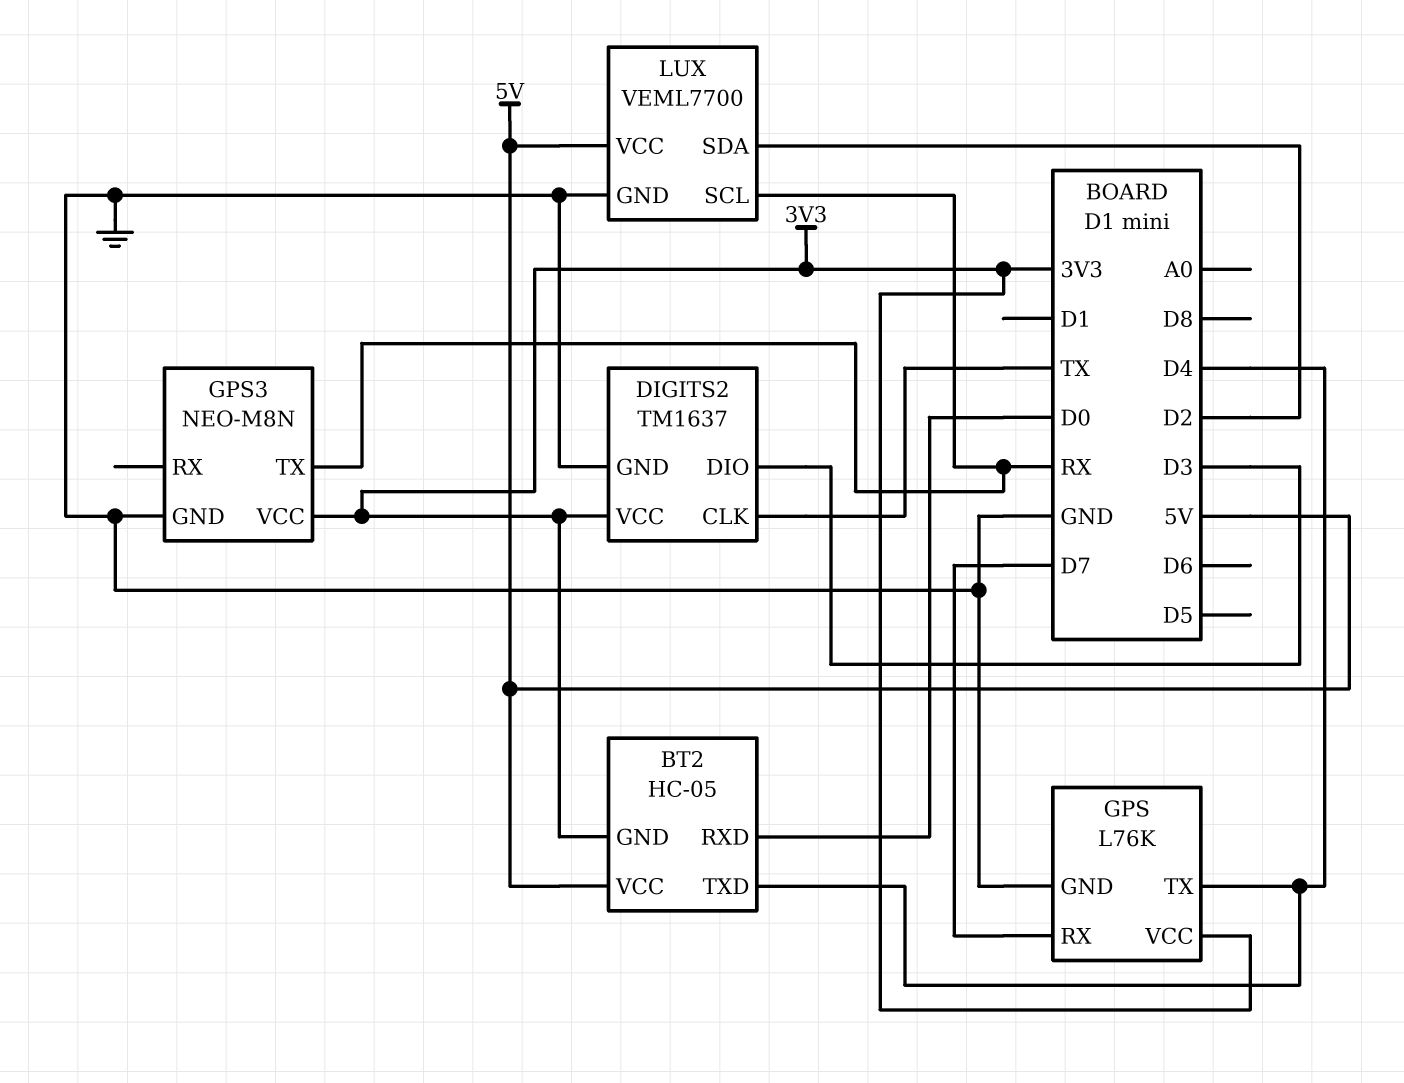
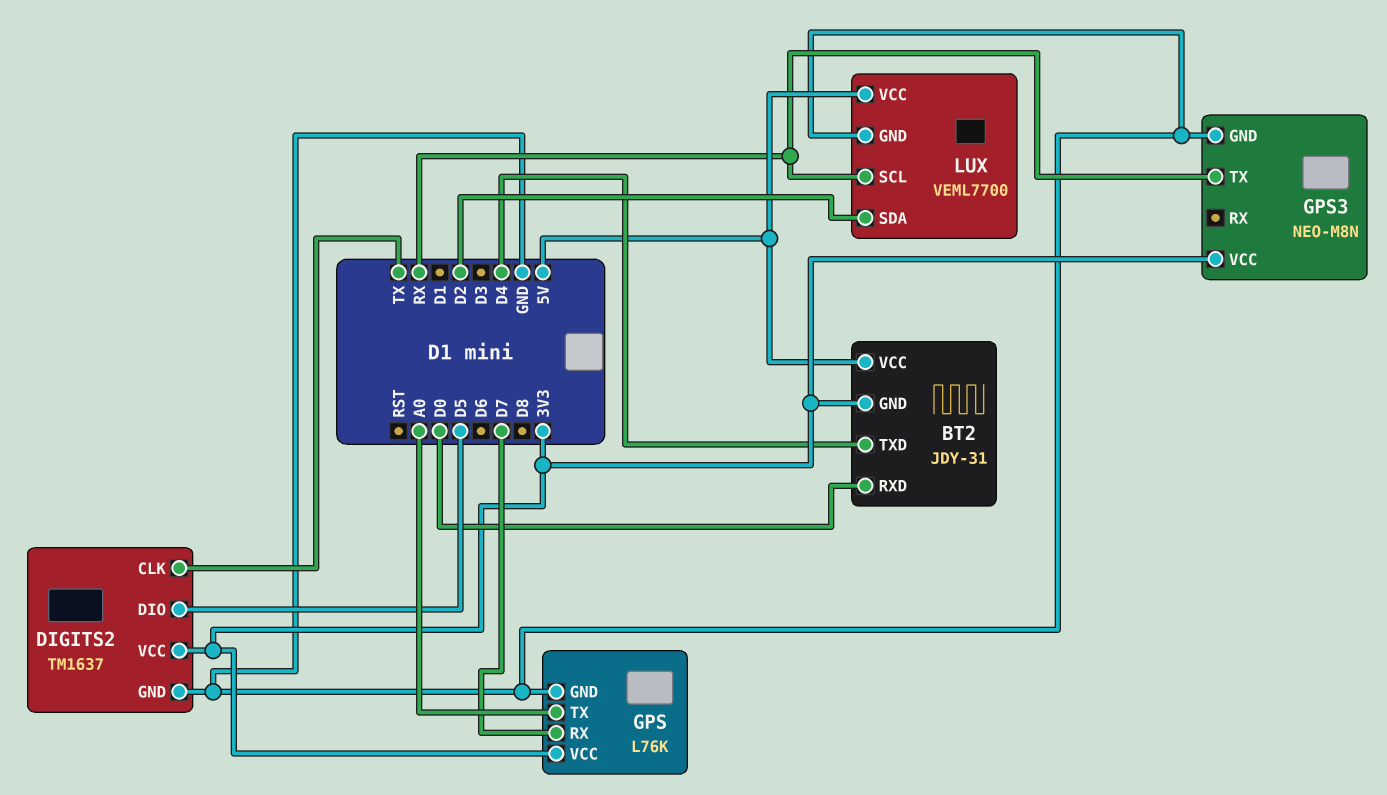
BT2: HC-05 -> JDY-31
DIGITS2 pin DIO: D3 -> D5
GPS pin TX: D4 -> A0

